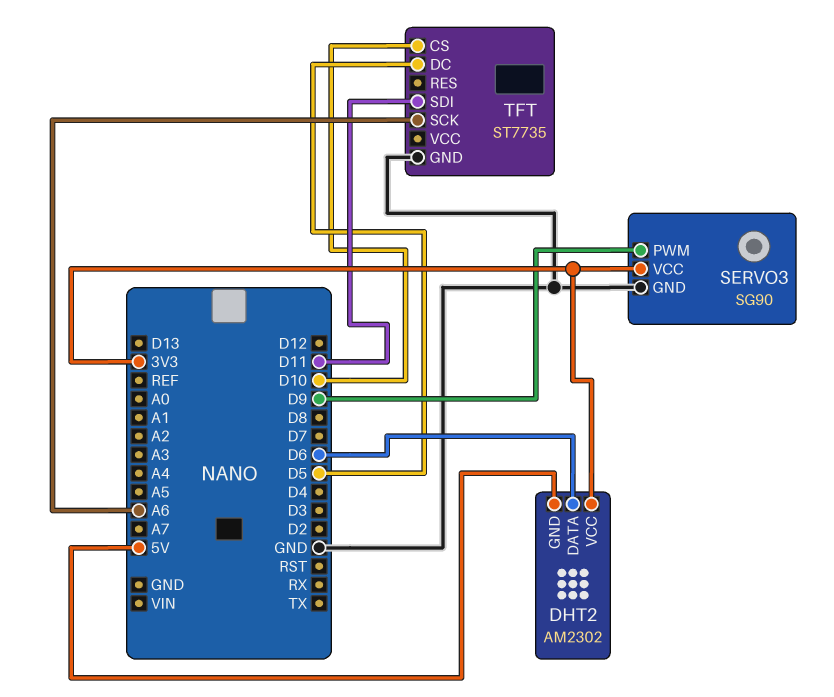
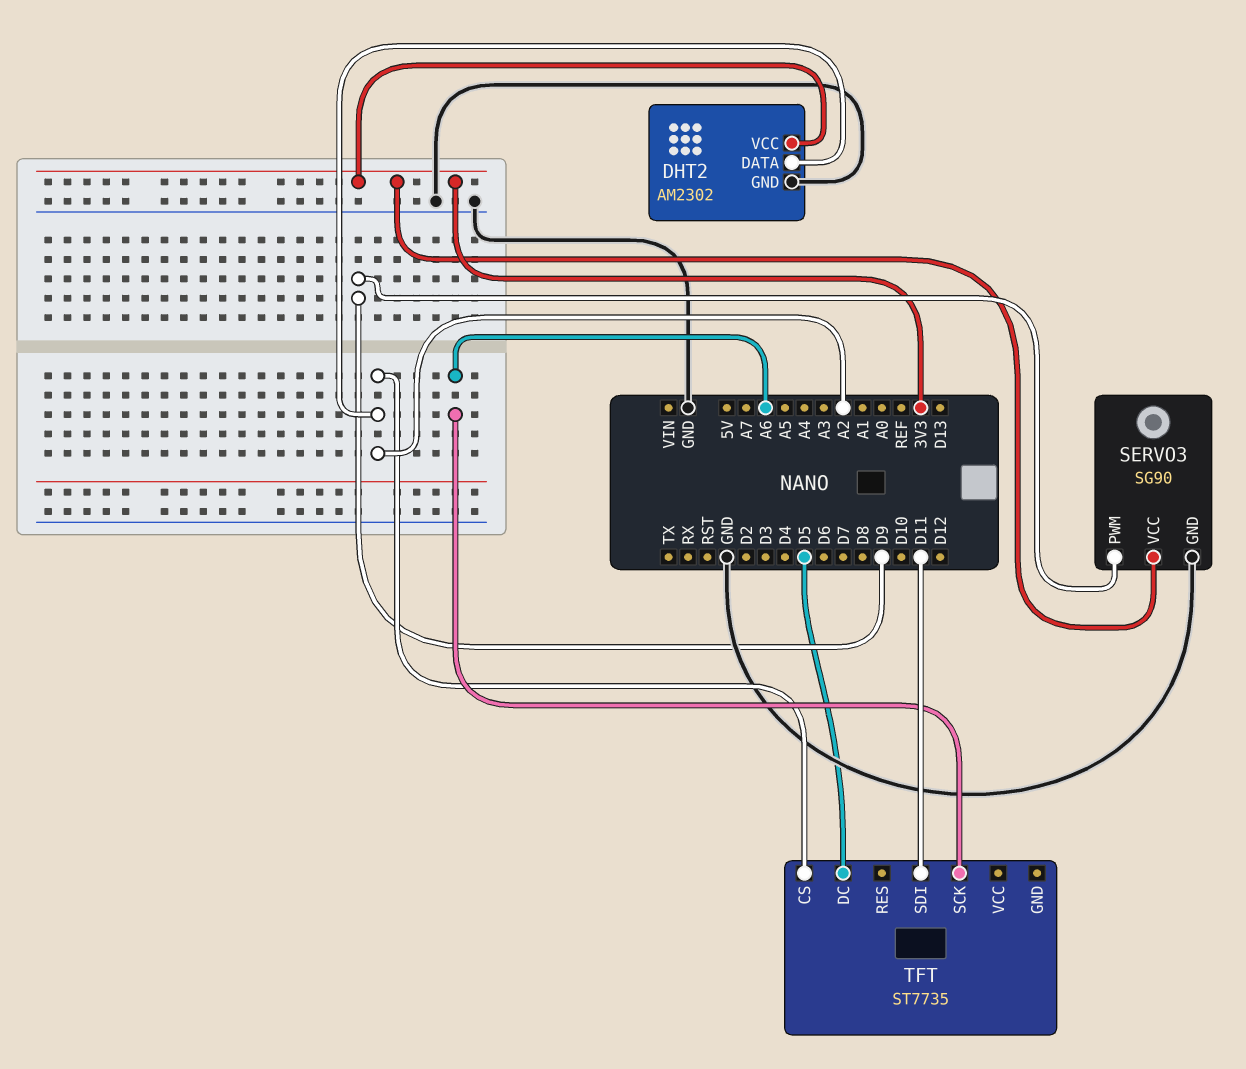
DHT2 pin DATA: D6 -> A2
DHT2 pin GND: 5V -> GND
TFT pin CS: D10 -> A2
TFT pin GND: GND -> none

